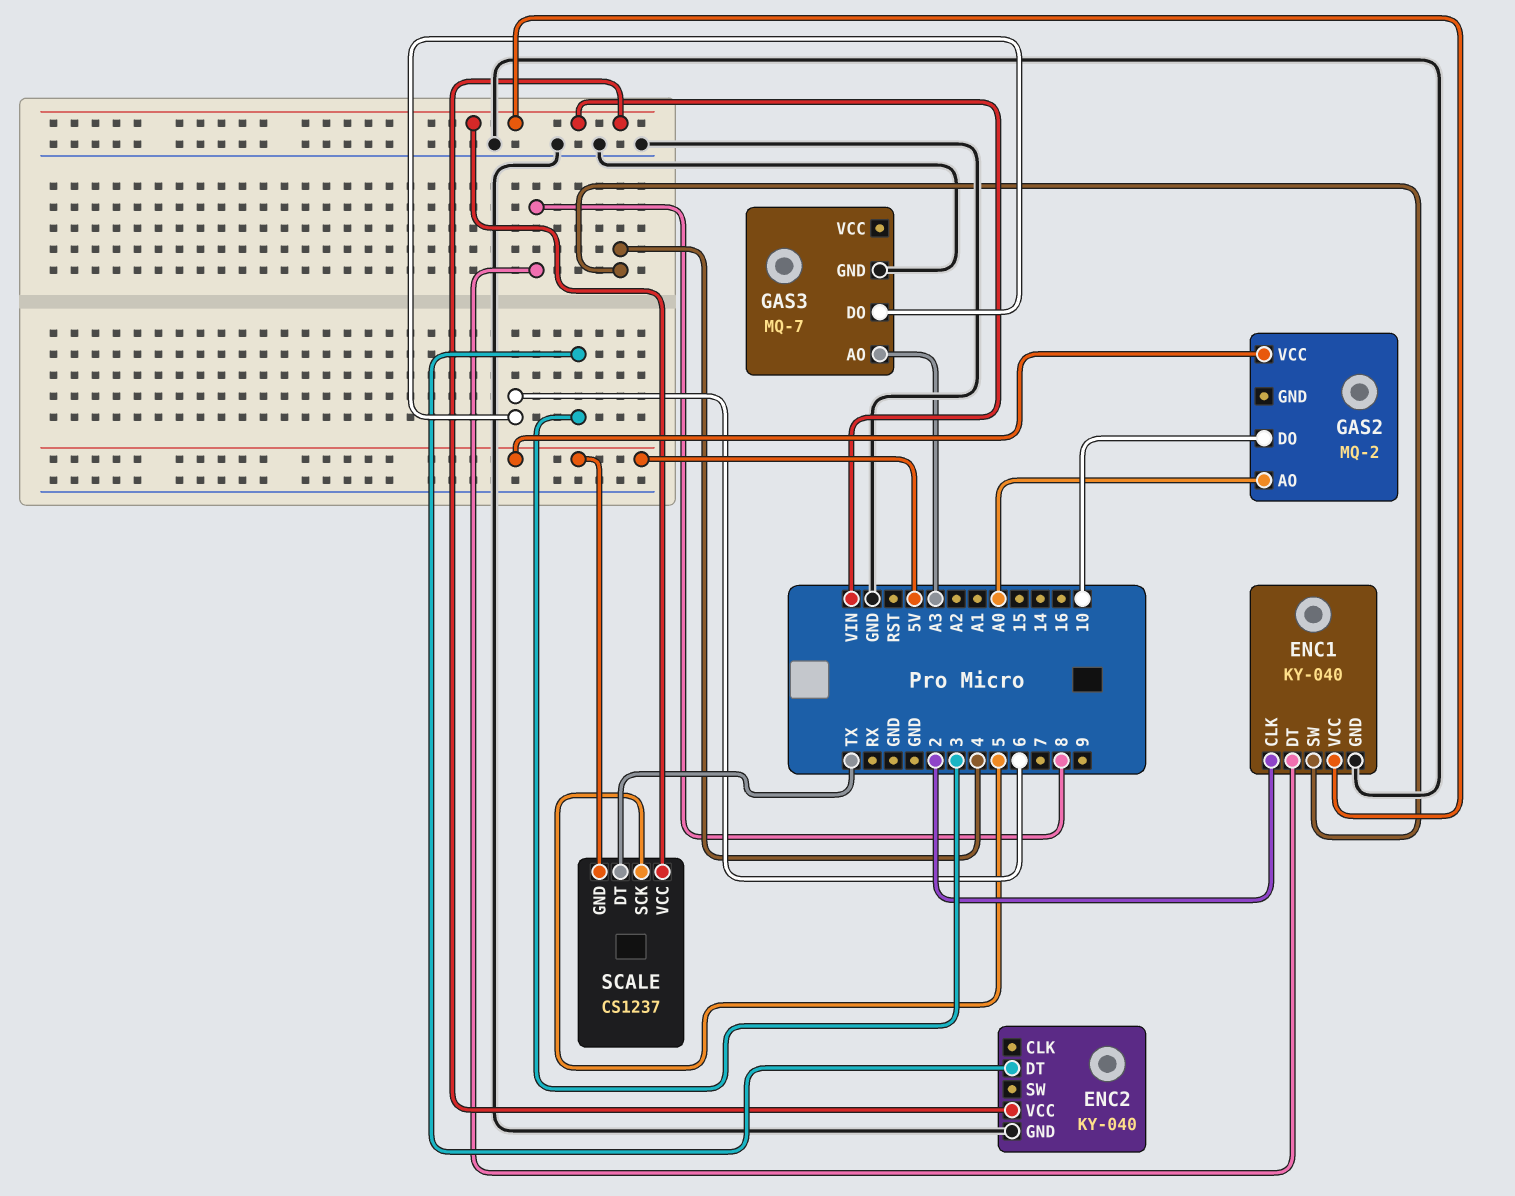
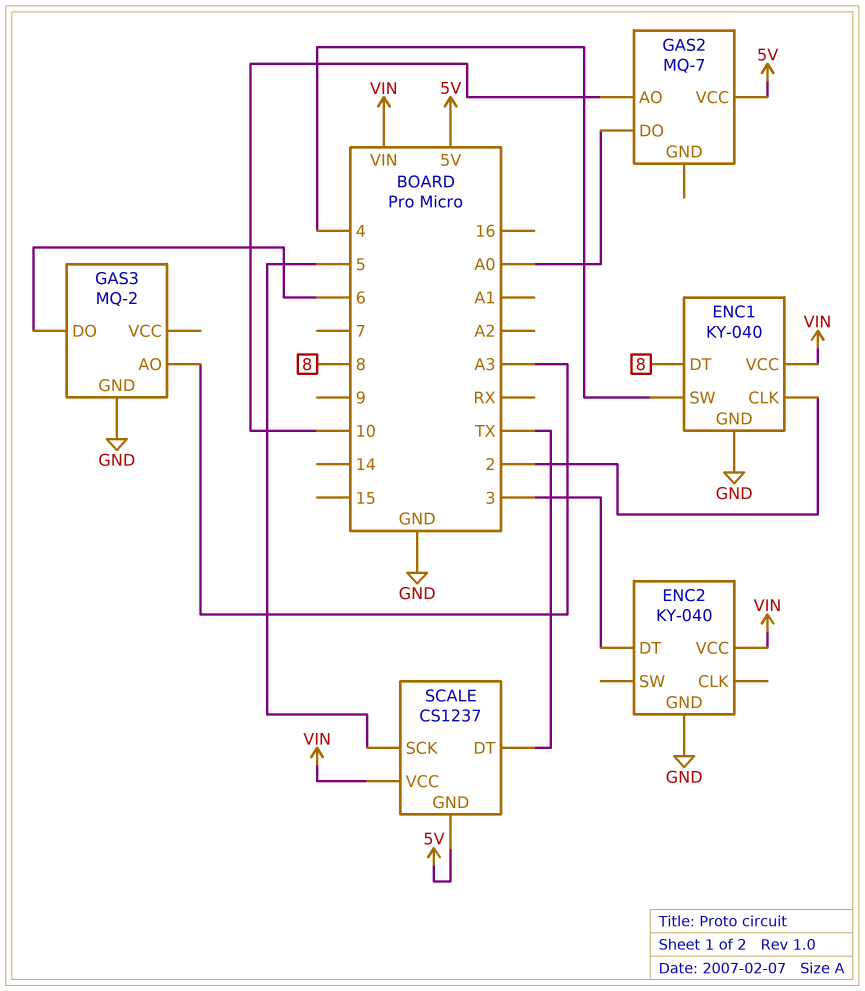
GAS2: MQ-2 -> MQ-7
GAS2 pin AO: A0 -> 10
GAS2 pin DO: 10 -> A0
GAS3: MQ-7 -> MQ-2

